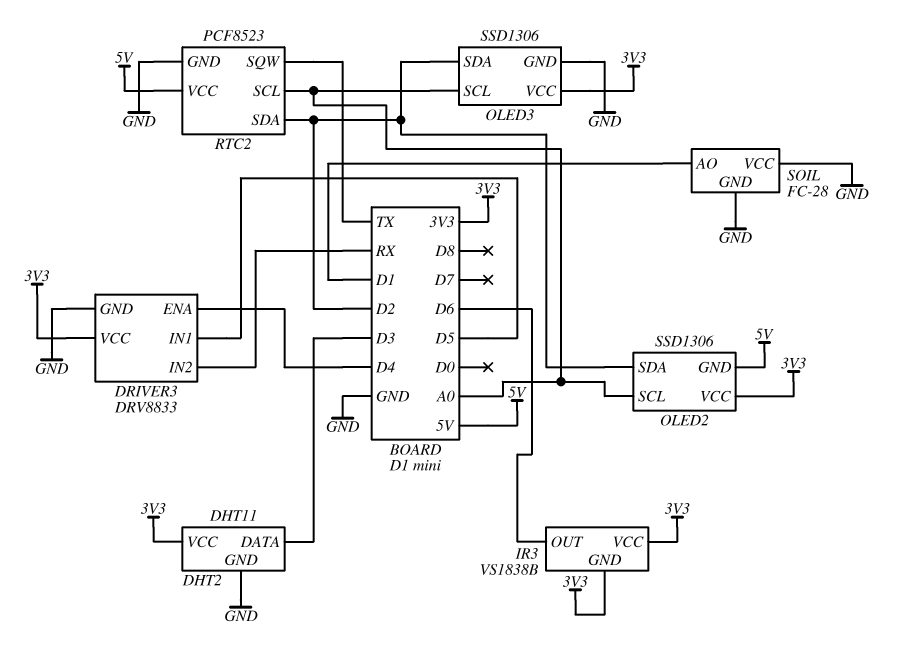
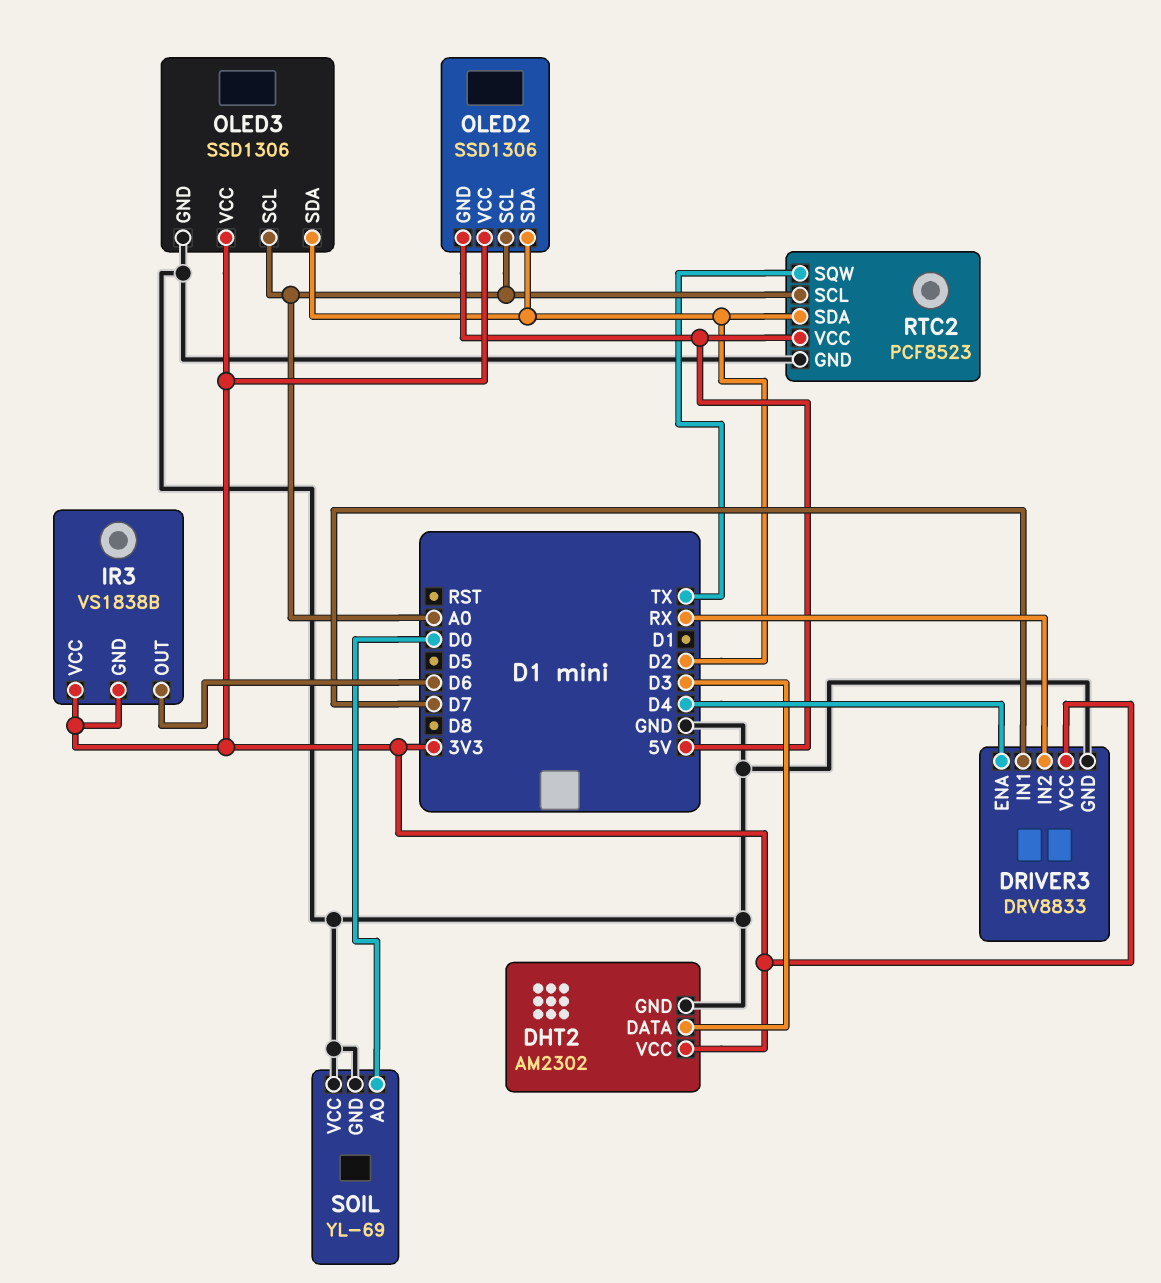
DHT2: DHT11 -> AM2302
DRIVER3 pin IN1: D5 -> D7
SOIL: FC-28 -> YL-69
SOIL pin AO: D1 -> D0

